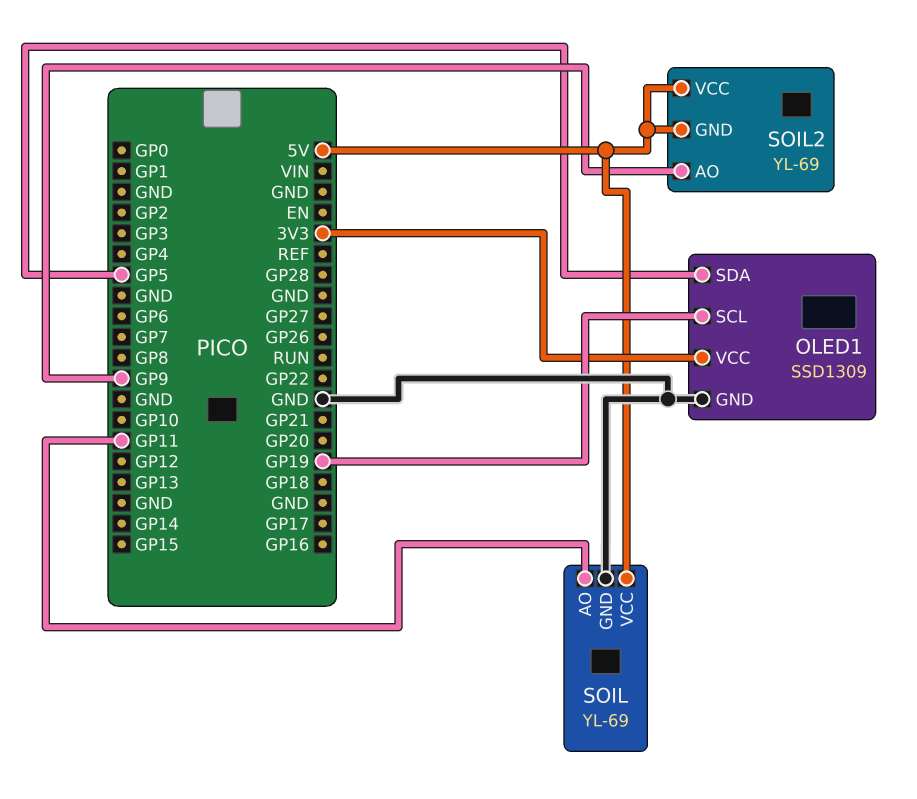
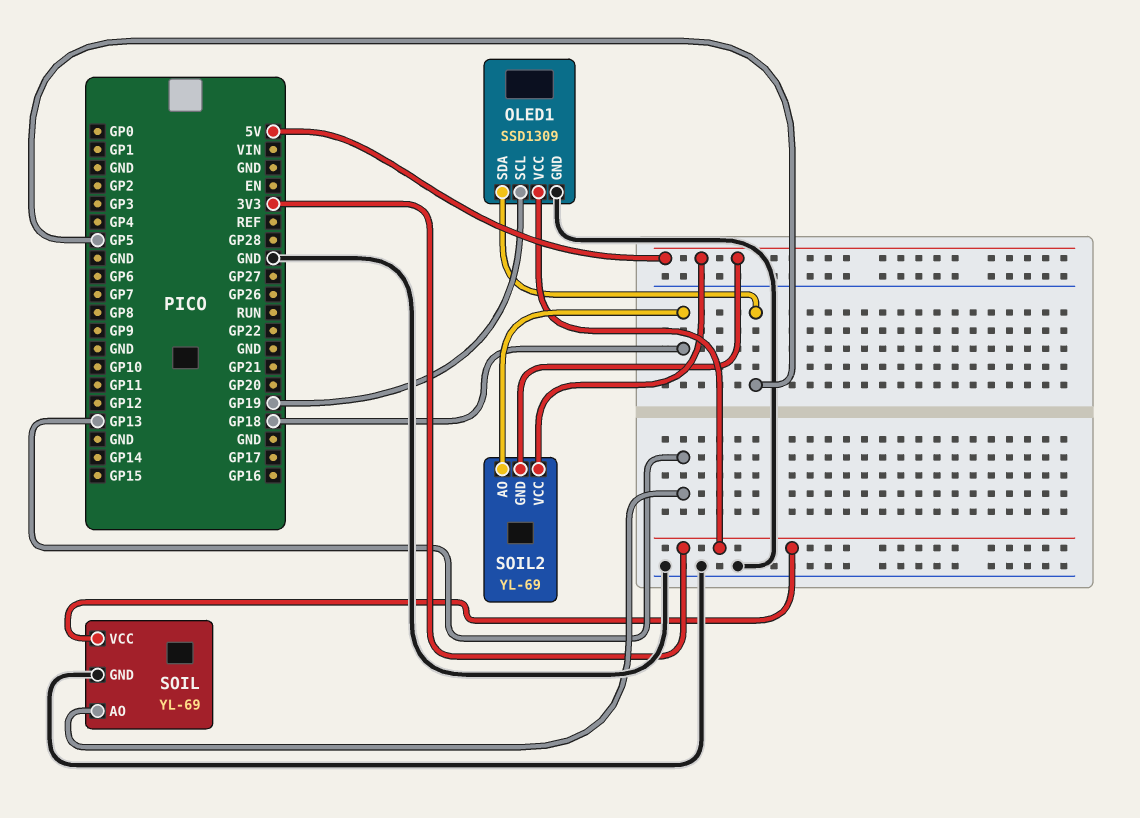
SOIL pin AO: GP11 -> GP13
SOIL pin VCC: 5V -> 3V3
SOIL2 pin AO: GP9 -> GP18

